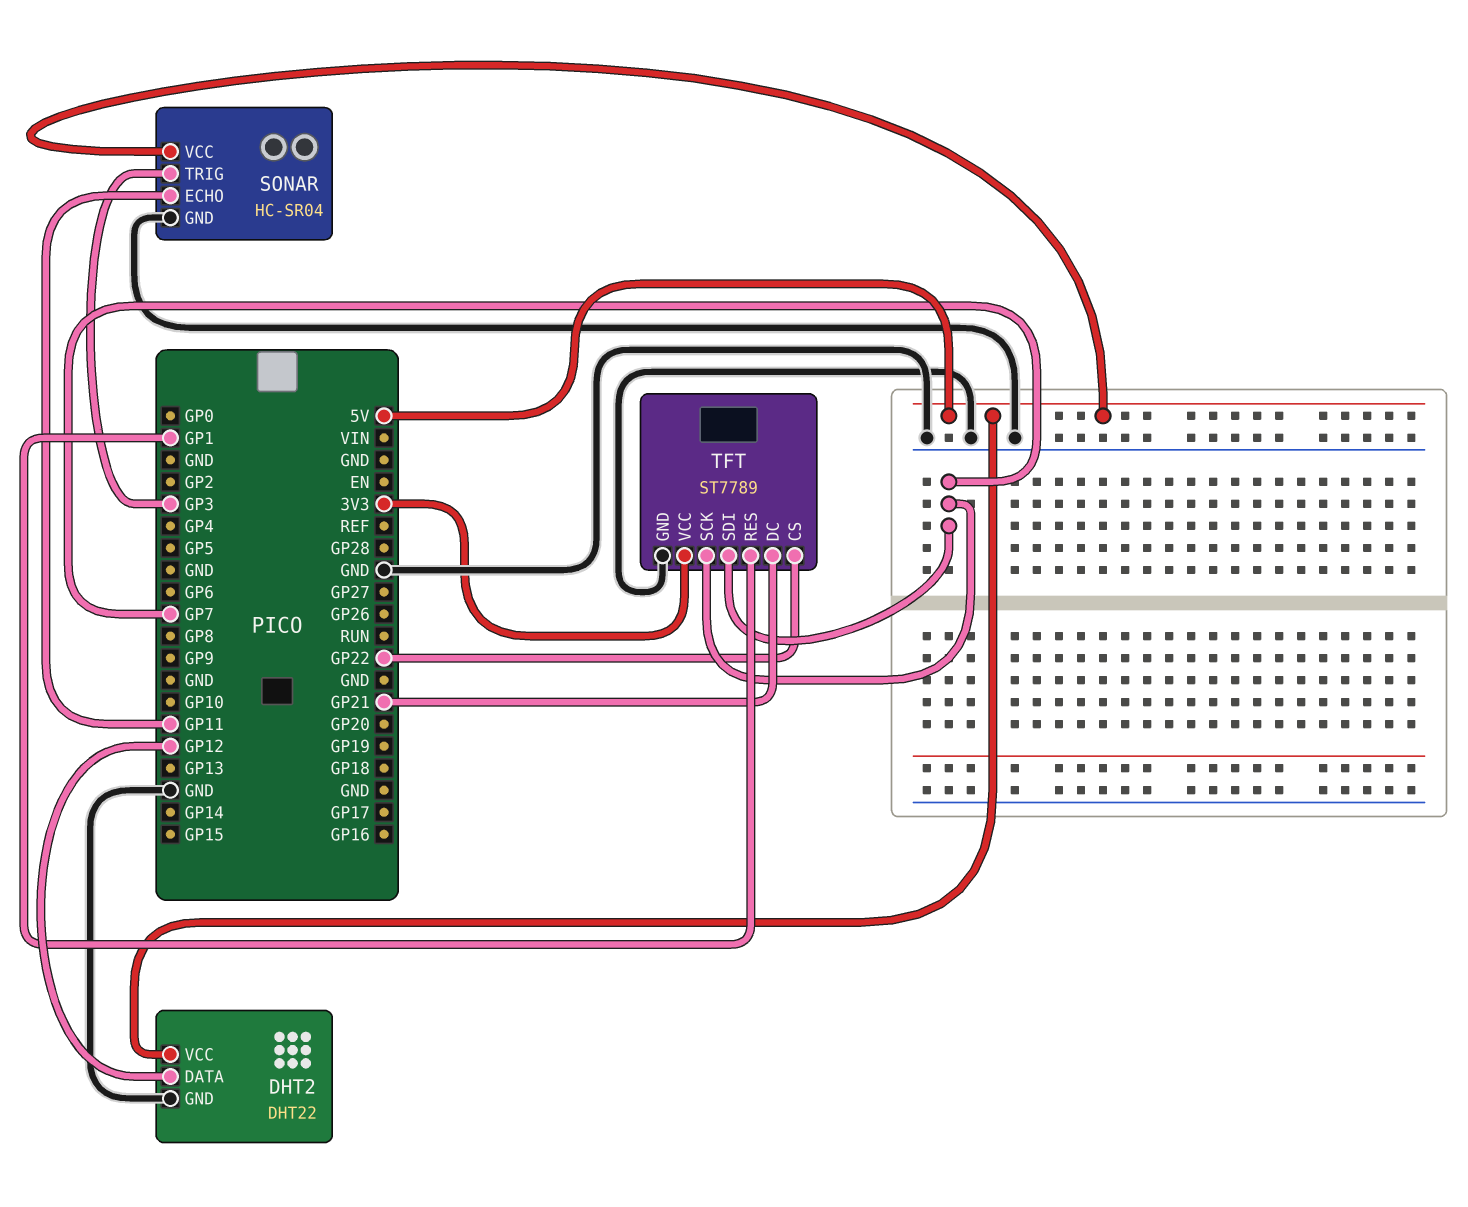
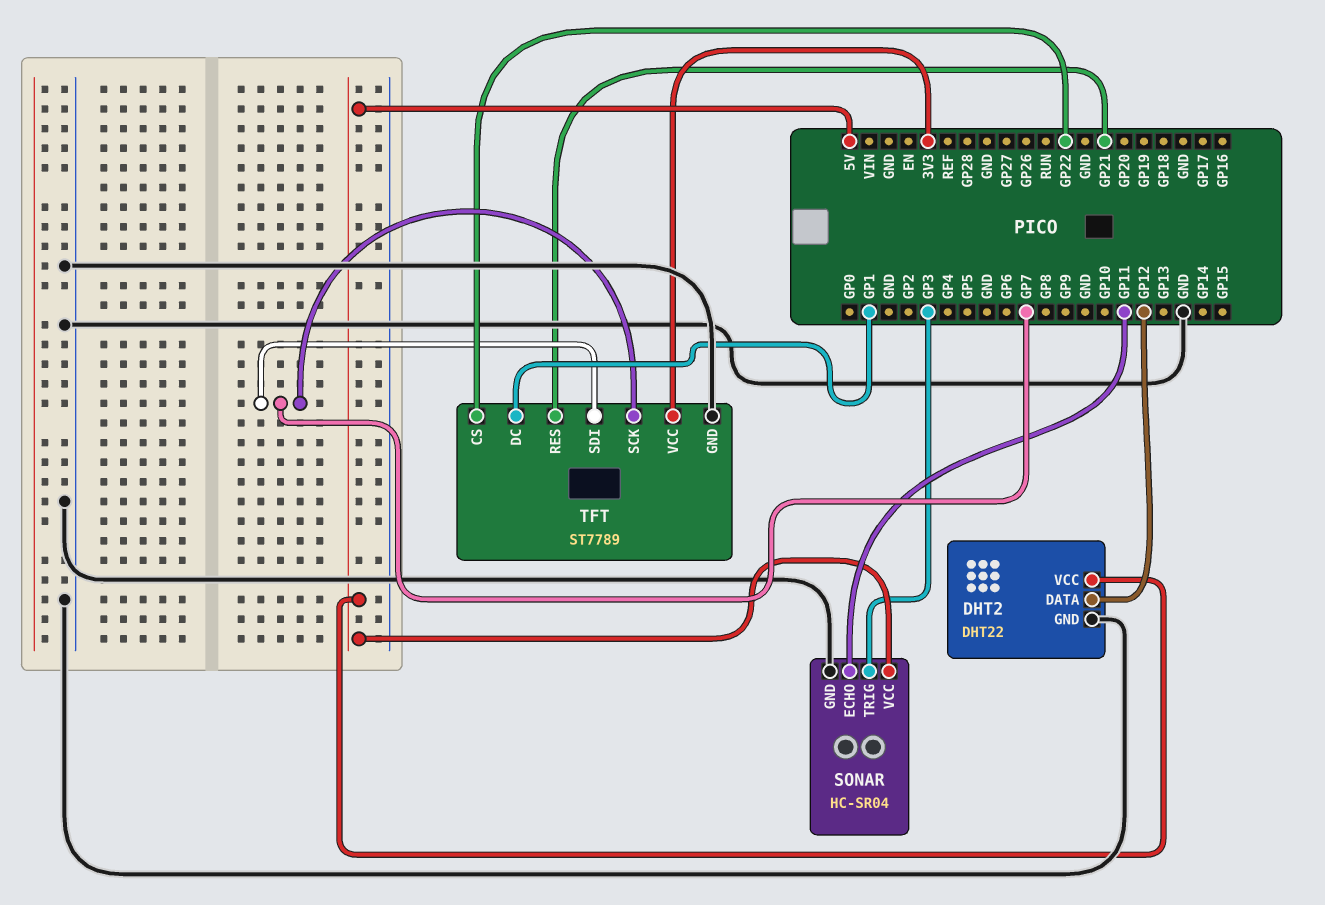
TFT pin DC: GP21 -> GP1
TFT pin RES: GP1 -> GP21

